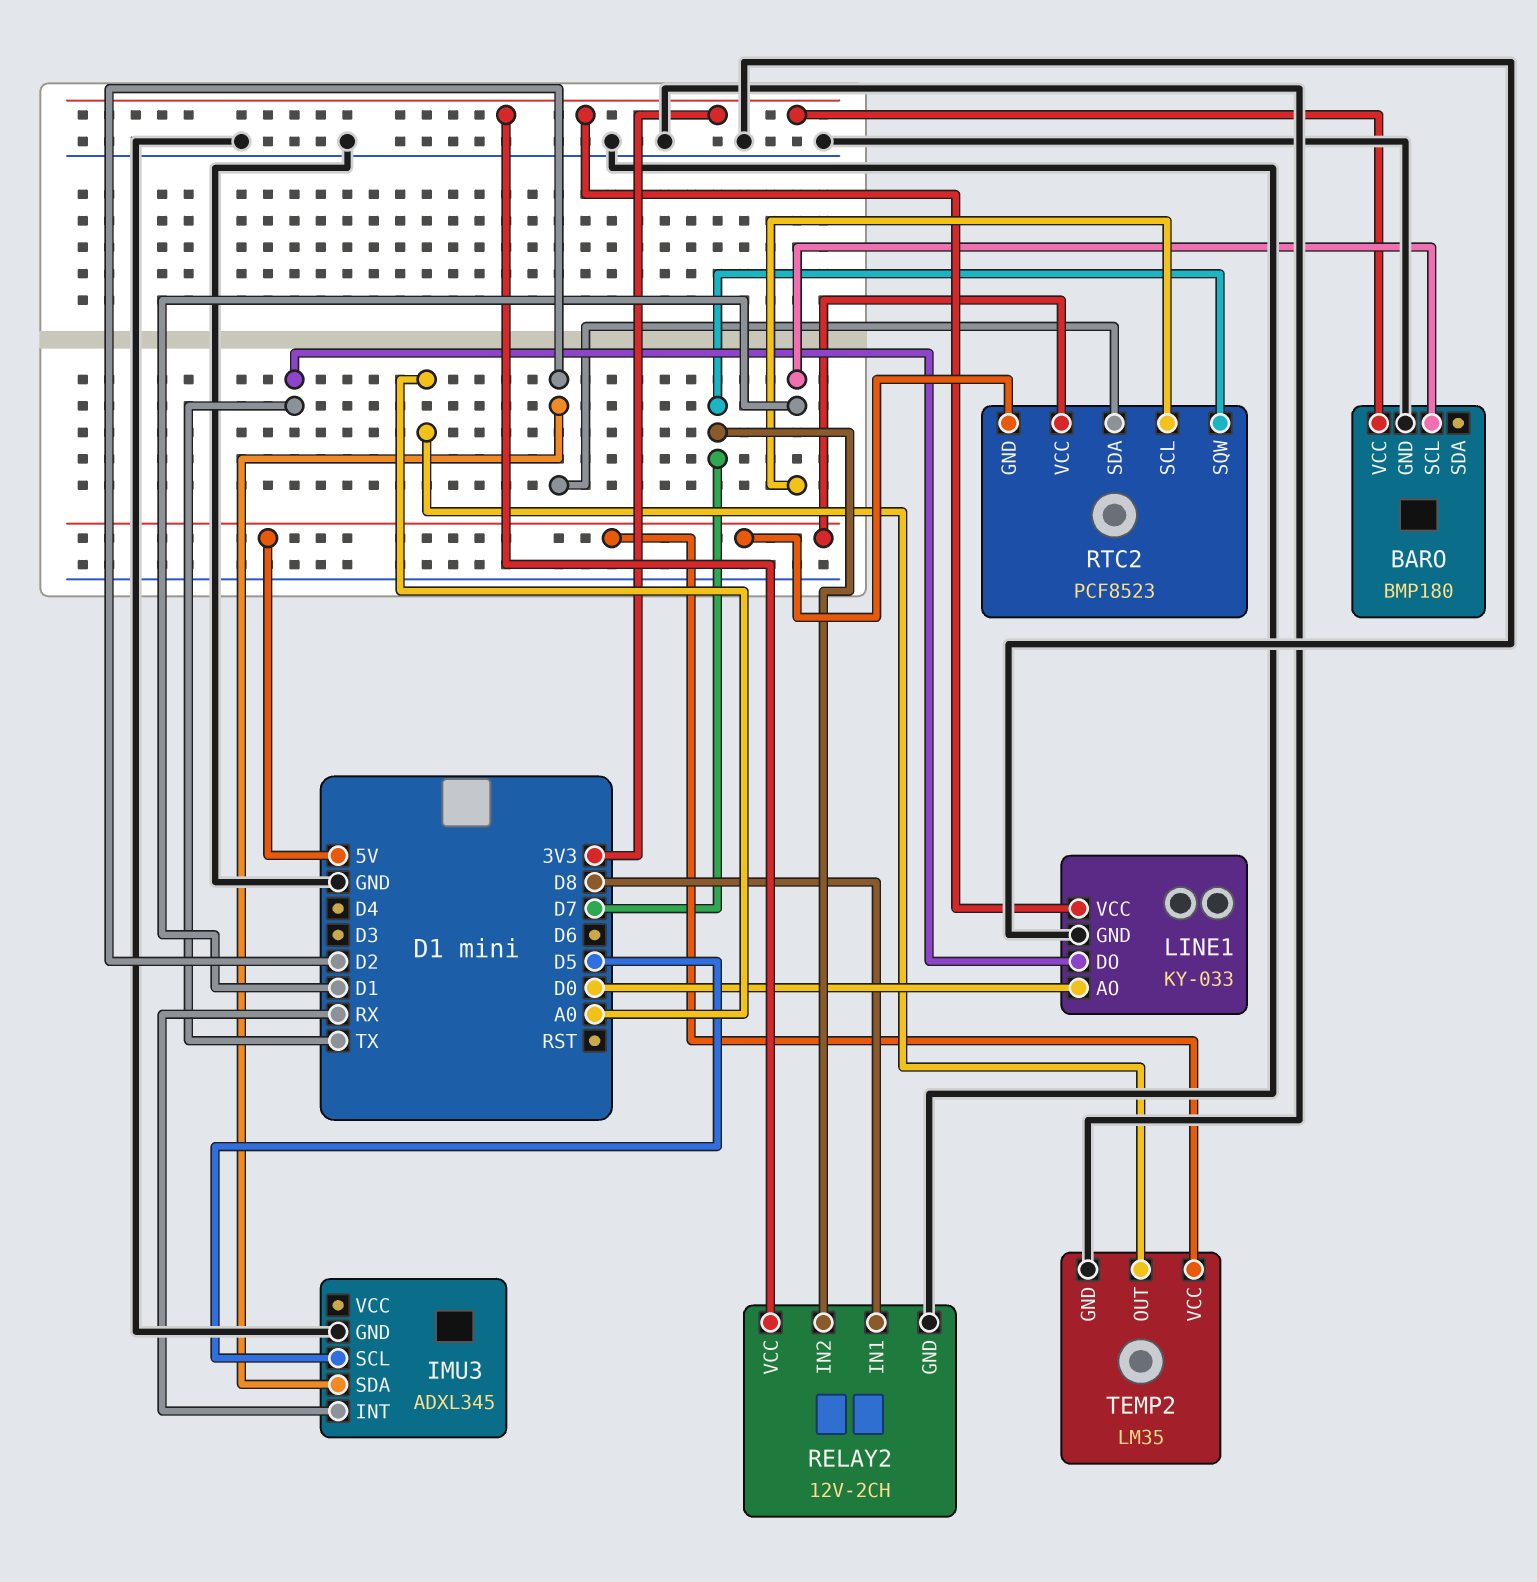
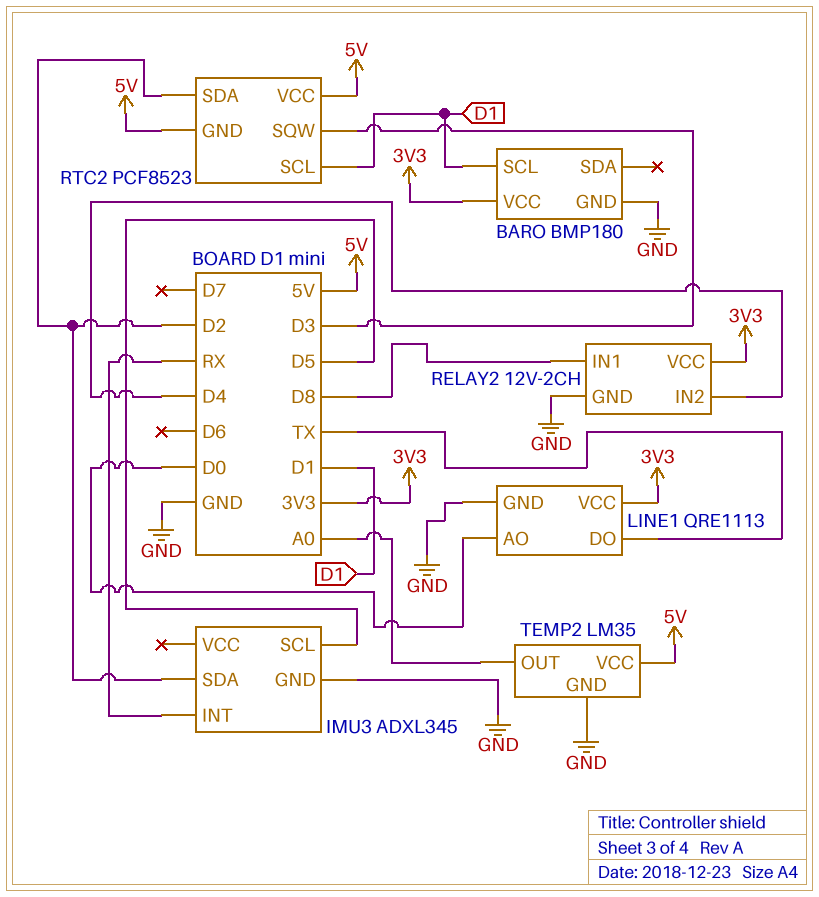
LINE1: KY-033 -> QRE1113
RELAY2 pin IN2: D7 -> D4
RTC2 pin SQW: D7 -> D3

